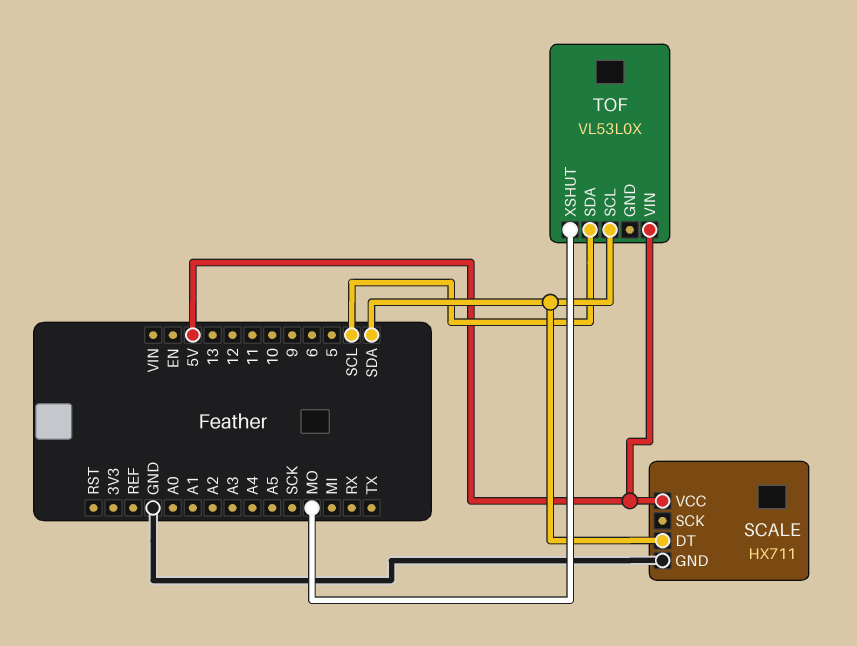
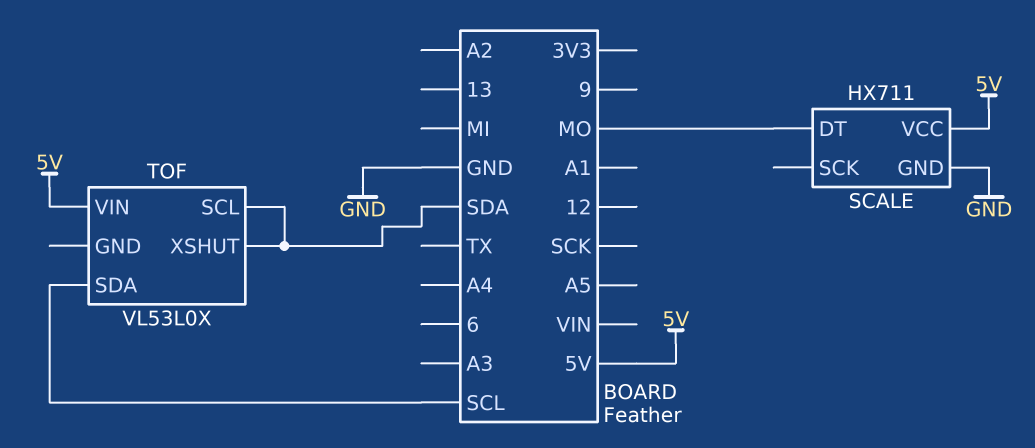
SCALE pin DT: SDA -> MO
TOF pin XSHUT: MO -> SDA

